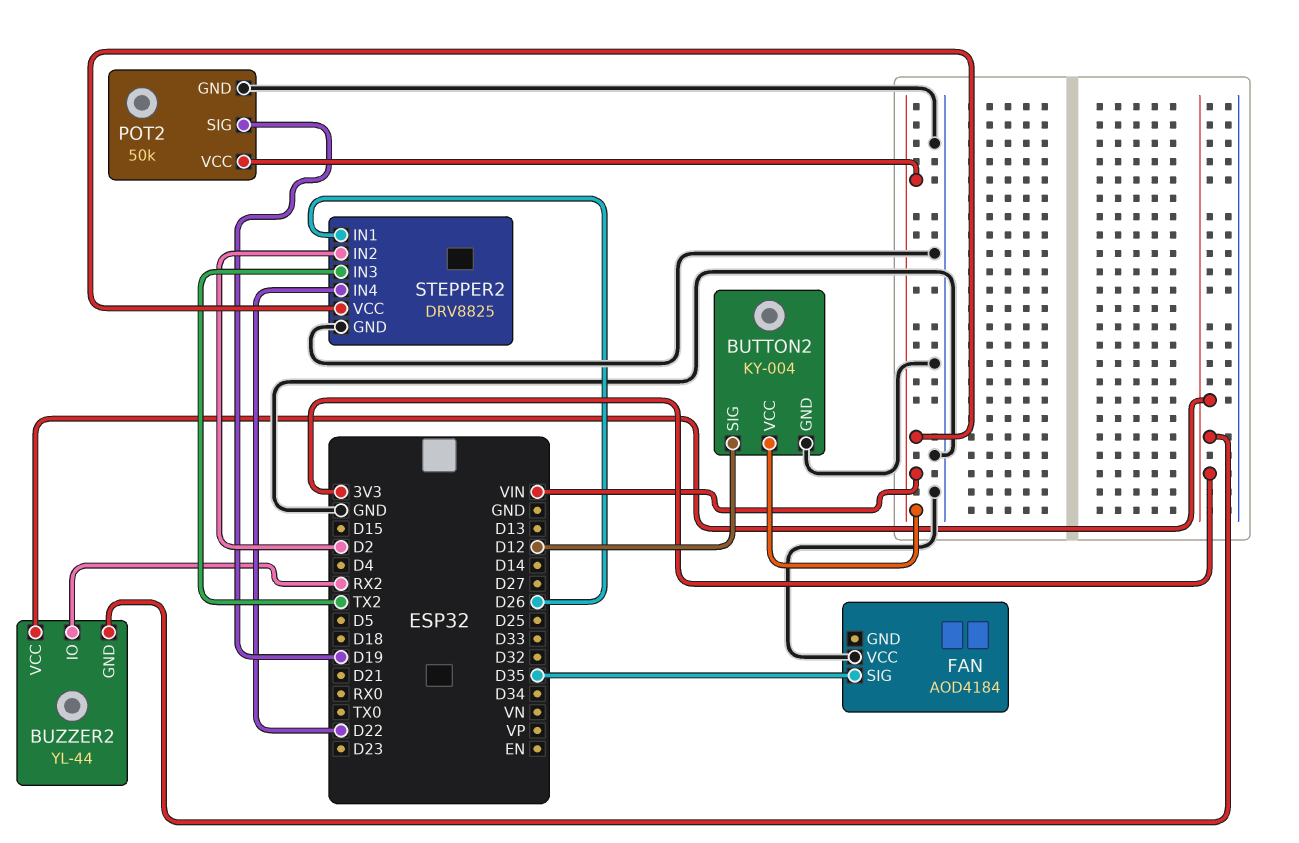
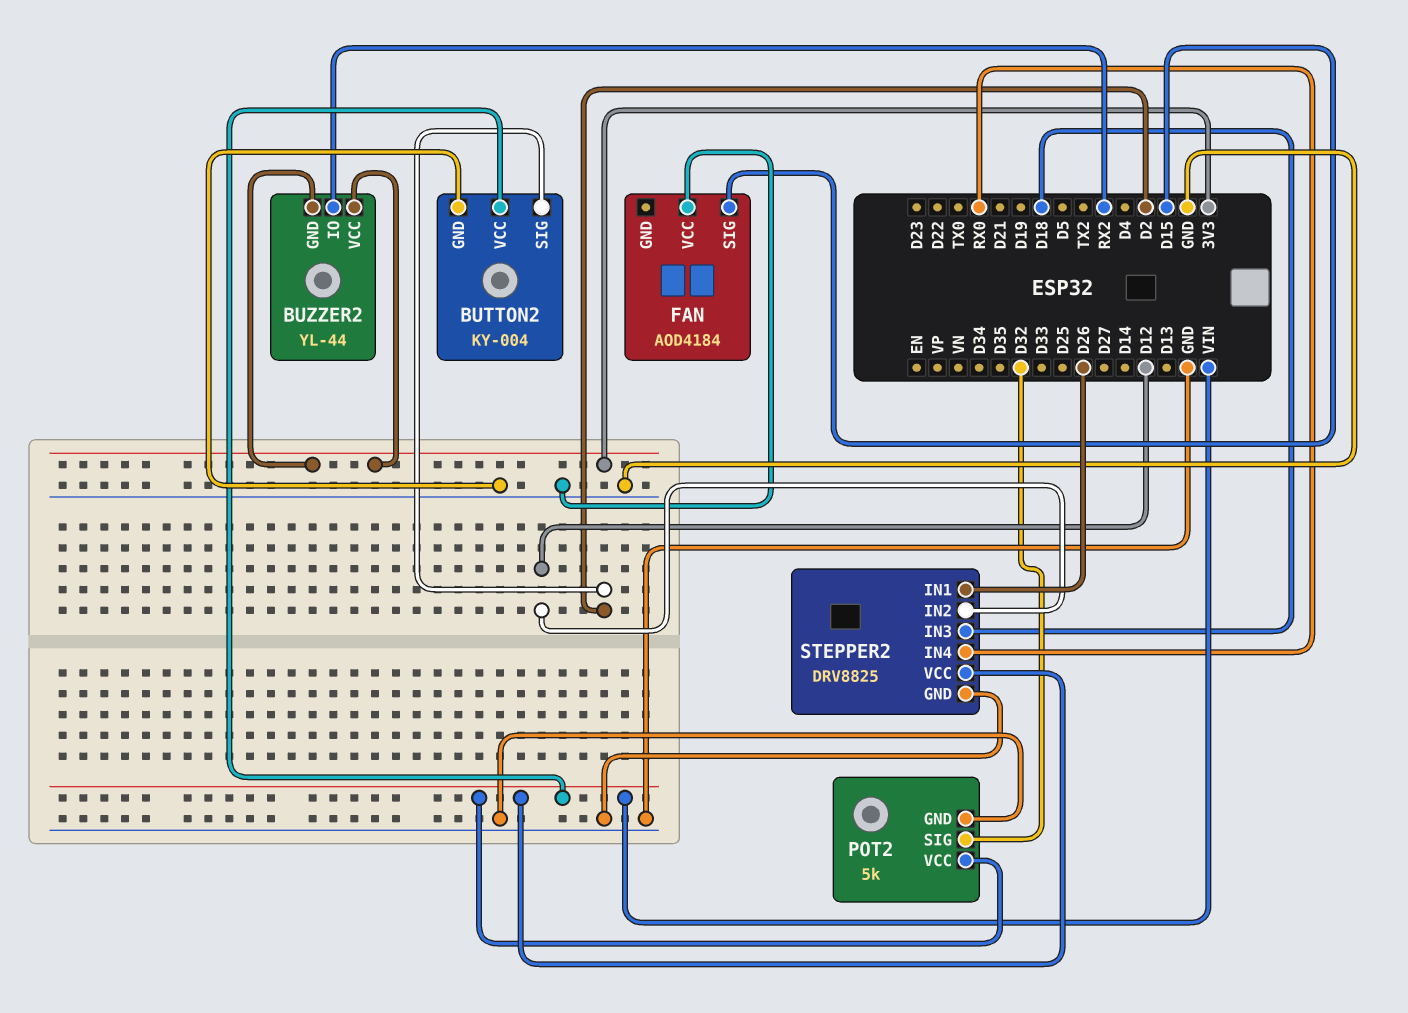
BUTTON2 pin SIG: D12 -> D2
FAN pin SIG: D35 -> D15
POT2: 50k -> 5k
POT2 pin SIG: D19 -> D32
STEPPER2 pin IN2: D2 -> D12
STEPPER2 pin IN3: TX2 -> D18
STEPPER2 pin IN4: D22 -> RX0

